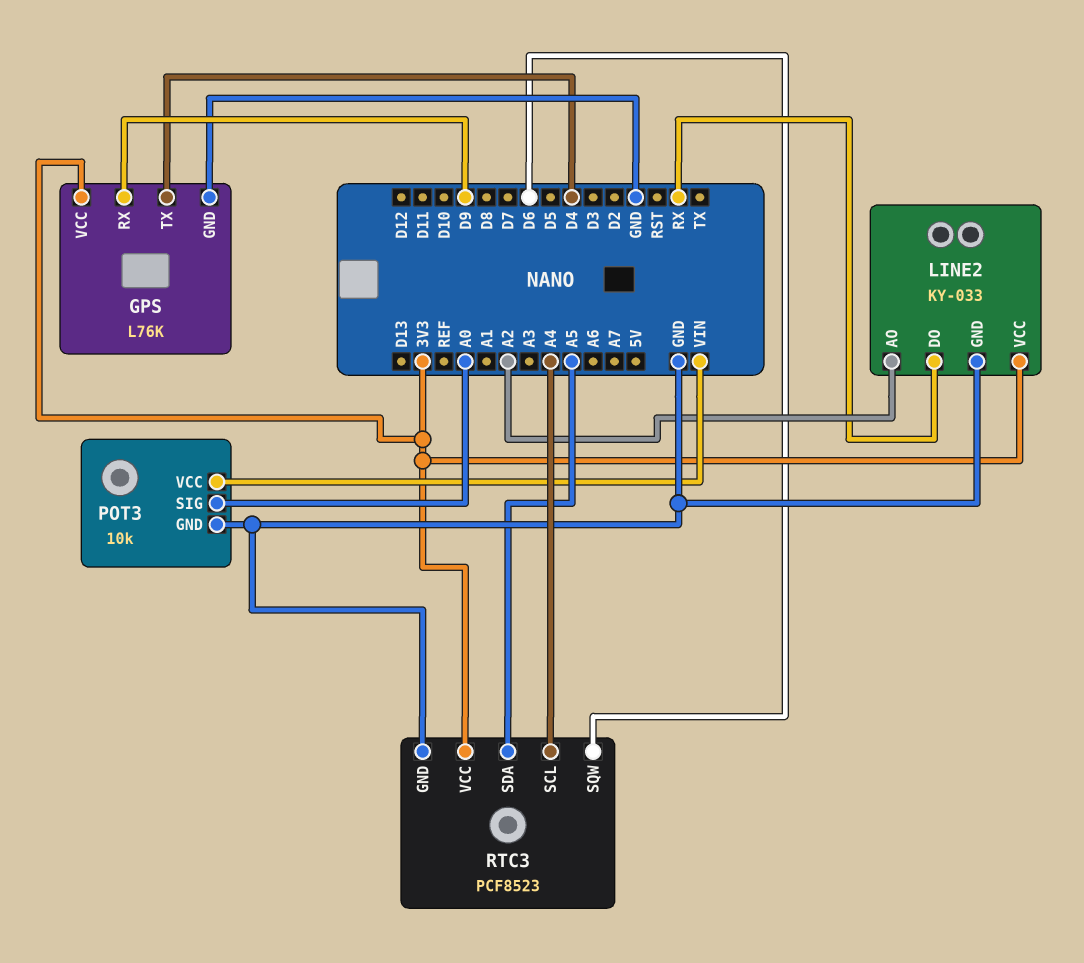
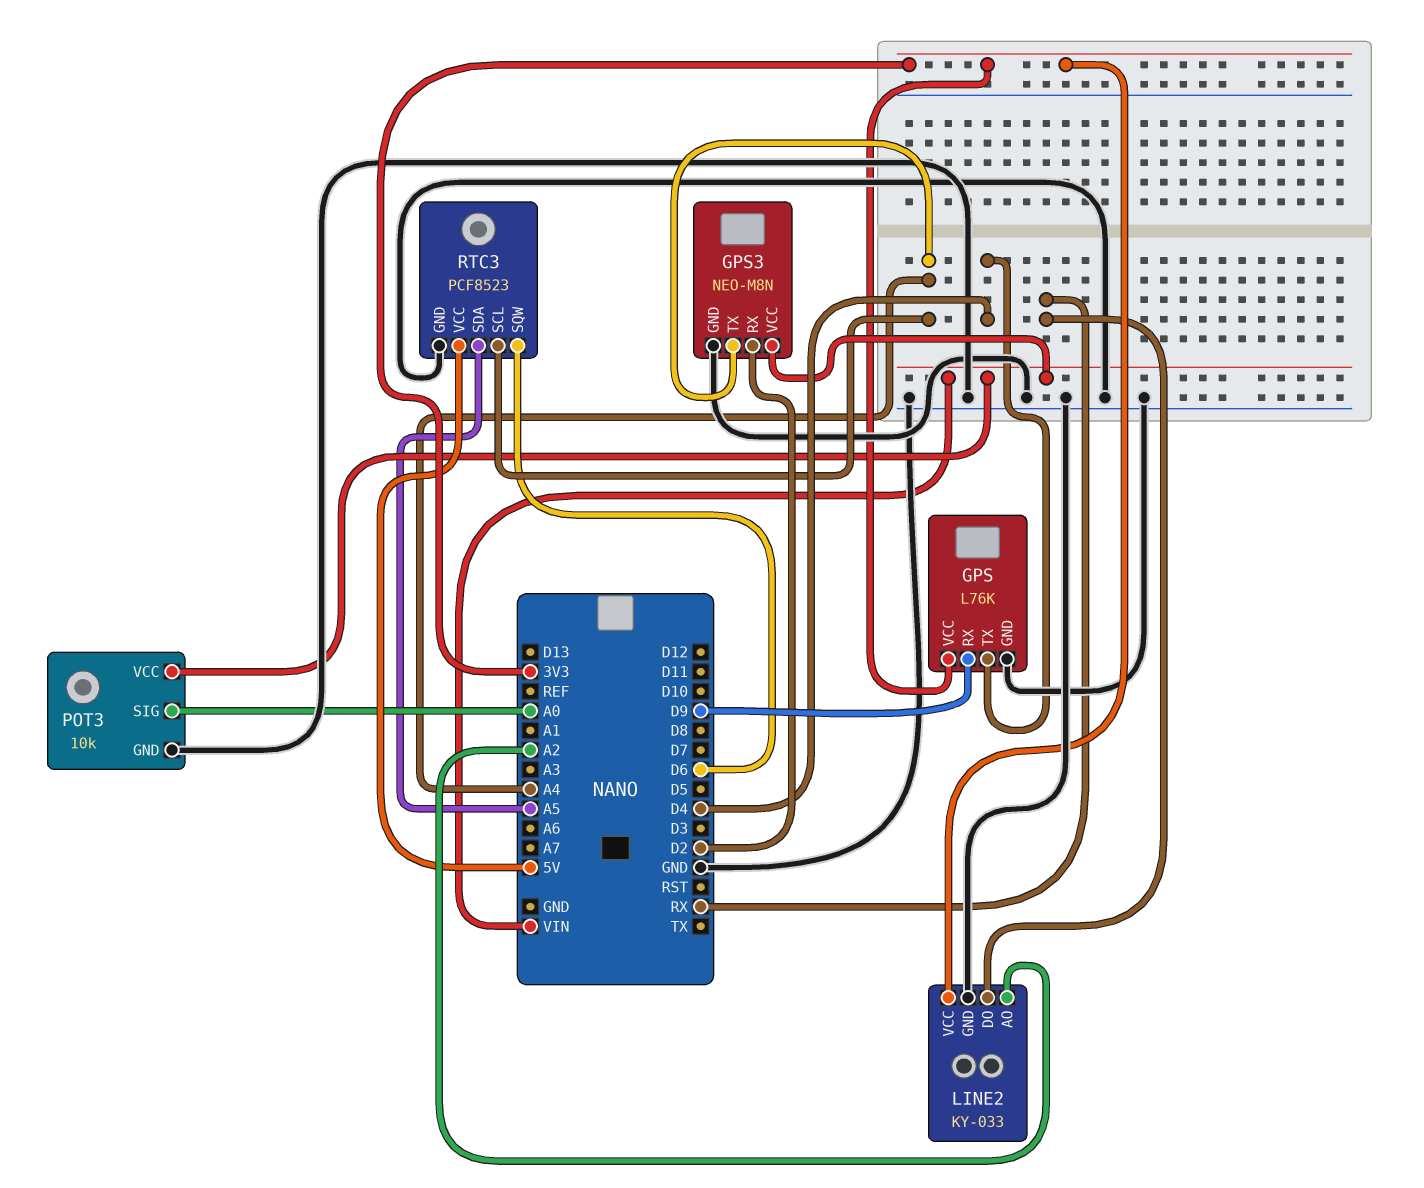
GPS3: none -> NEO-M8N
GPS3 pin GND: none -> GND
GPS3 pin RX: none -> D2
GPS3 pin TX: none -> A4
GPS3 pin VCC: none -> VIN
RTC3 pin VCC: 3V3 -> 5V

